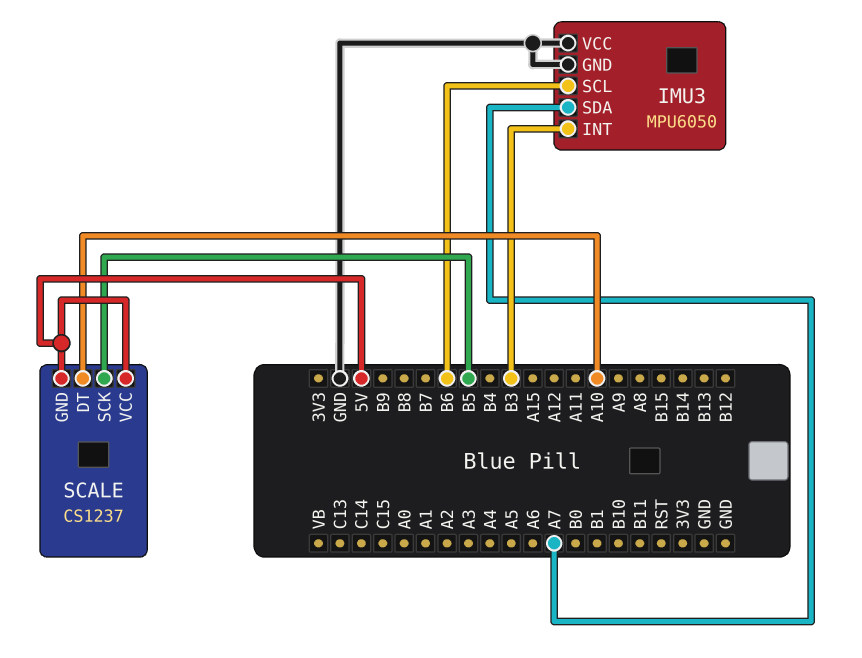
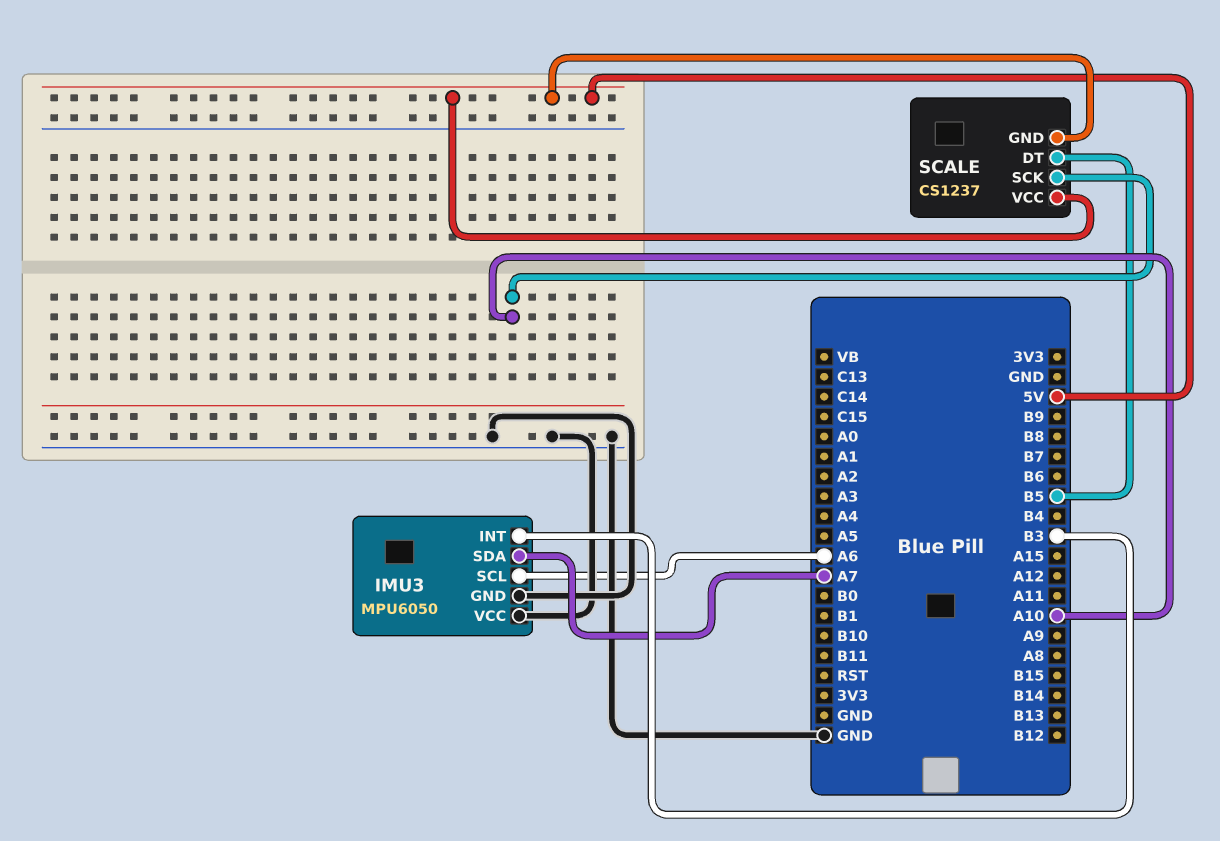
IMU3 pin SCL: B6 -> A6
SCALE pin DT: A10 -> B5
SCALE pin SCK: B5 -> A10

